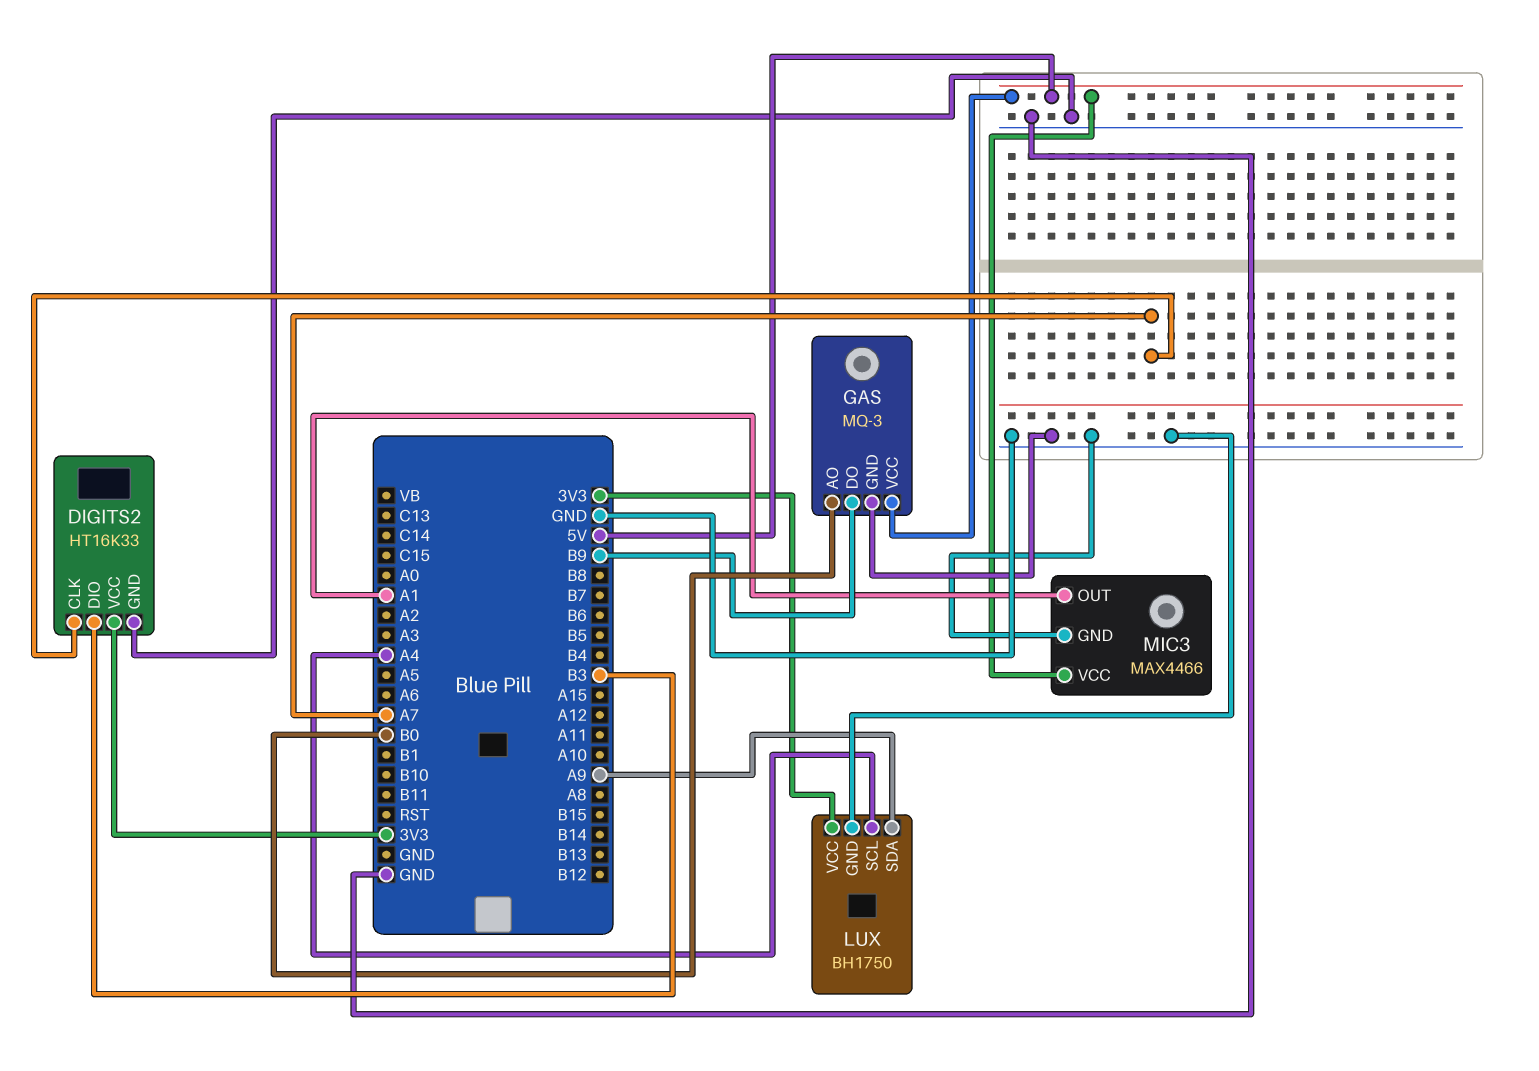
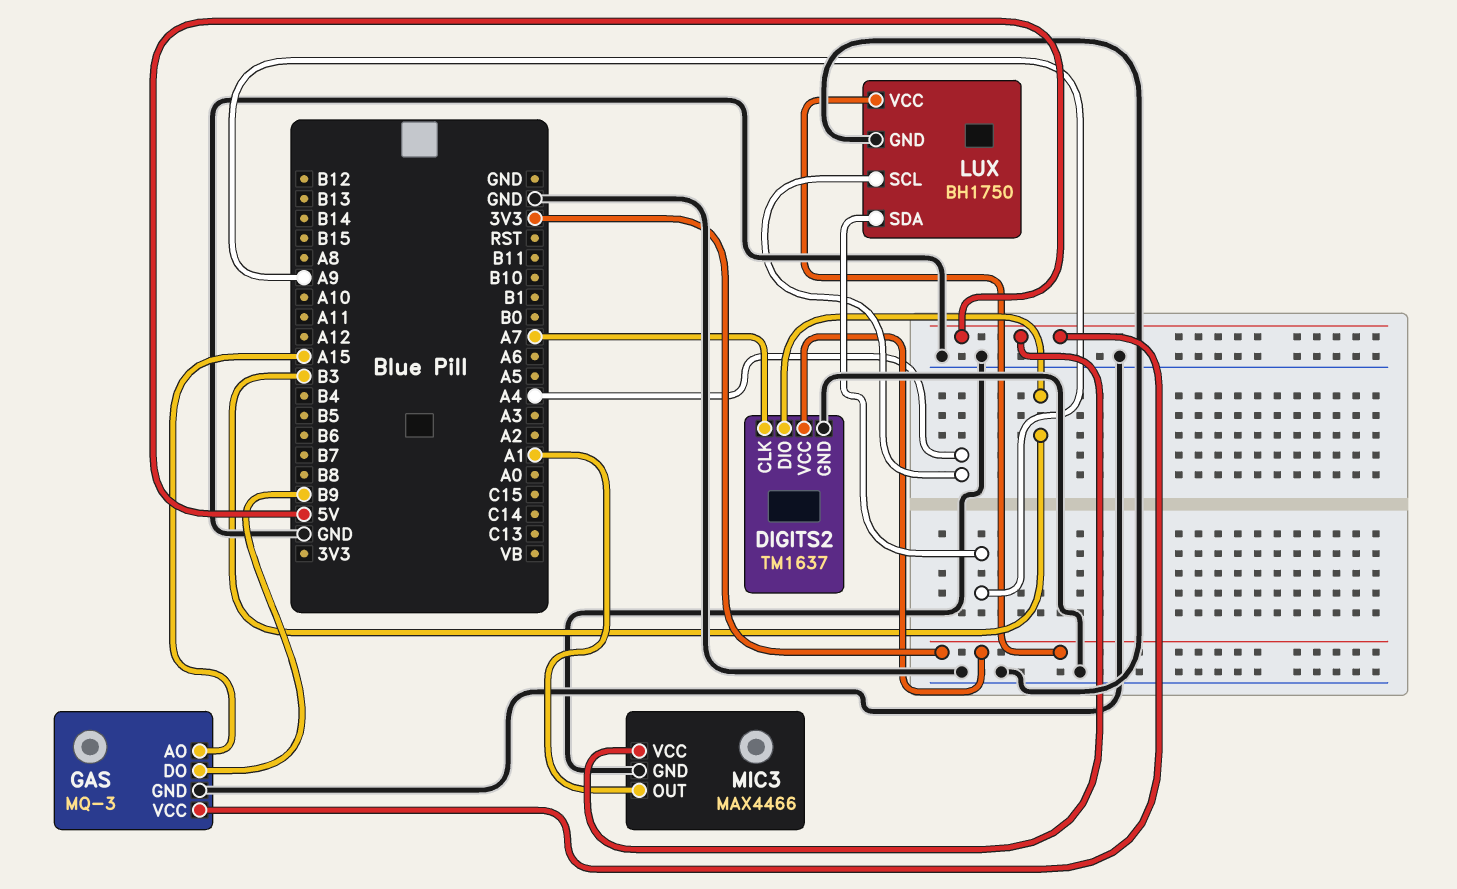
DIGITS2: HT16K33 -> TM1637
GAS pin AO: B0 -> A15

